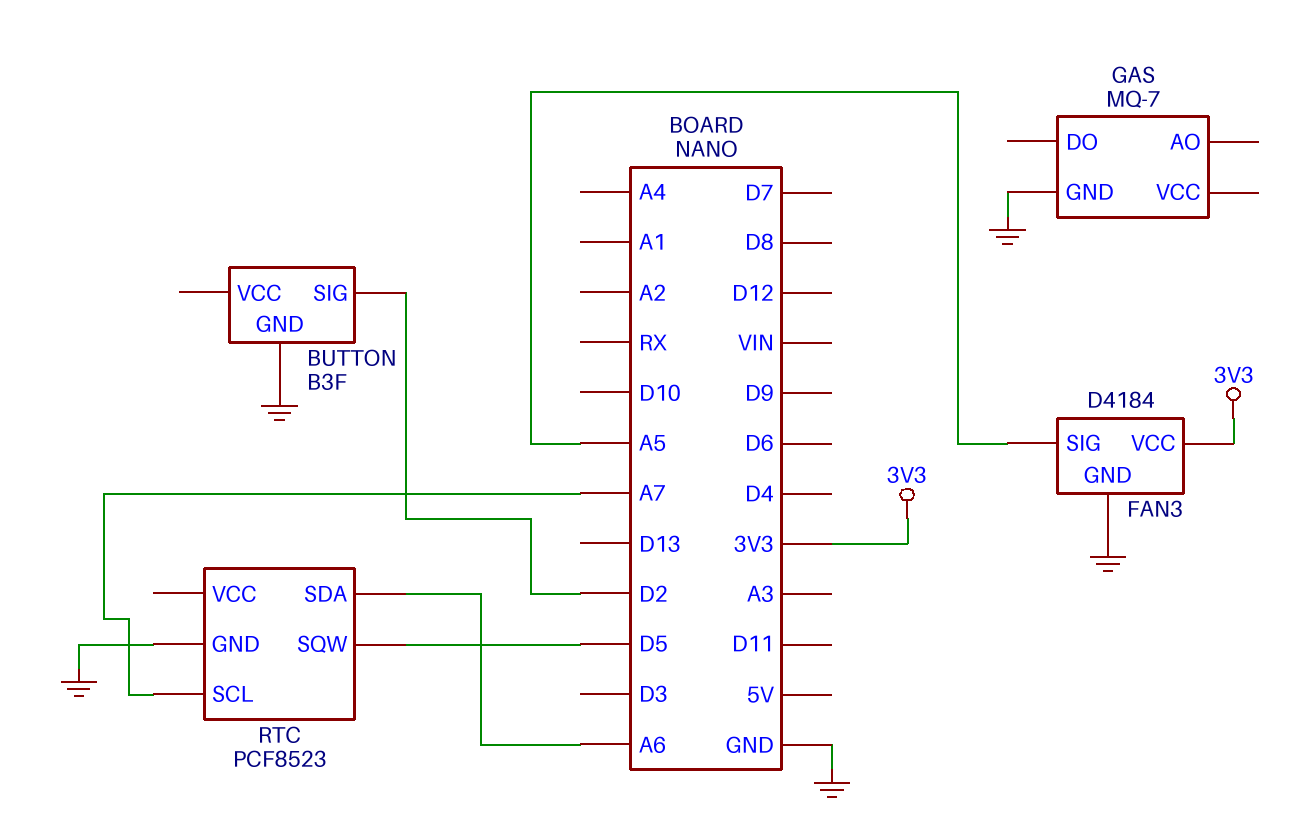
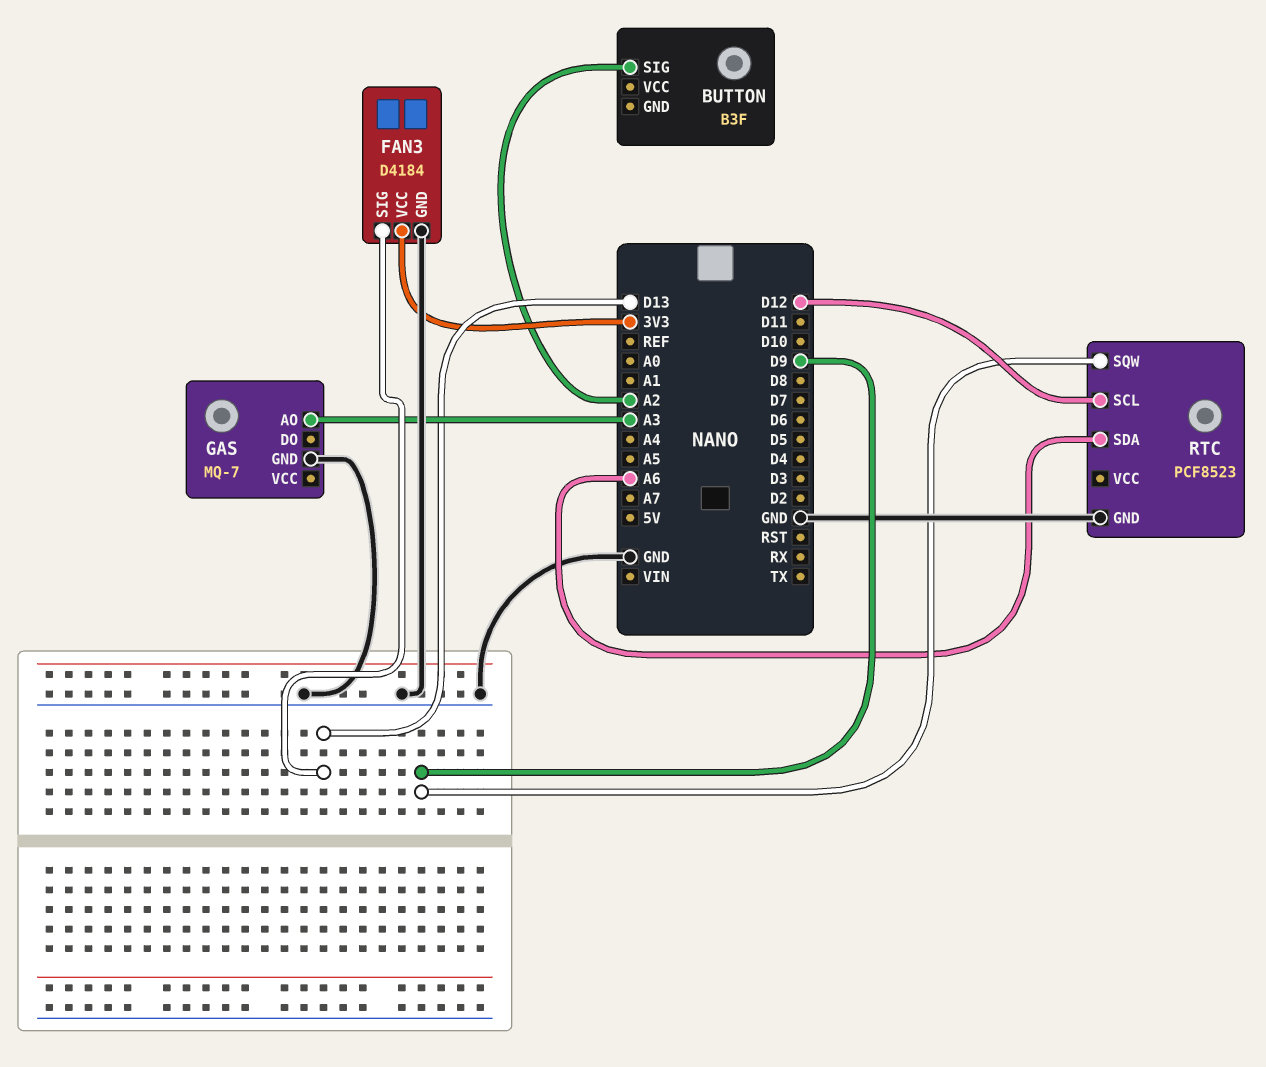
BUTTON pin GND: GND -> none
BUTTON pin SIG: D2 -> A2
FAN3 pin SIG: A5 -> D13
GAS pin AO: none -> A3
RTC pin SCL: A7 -> D12
RTC pin SQW: D5 -> D9

